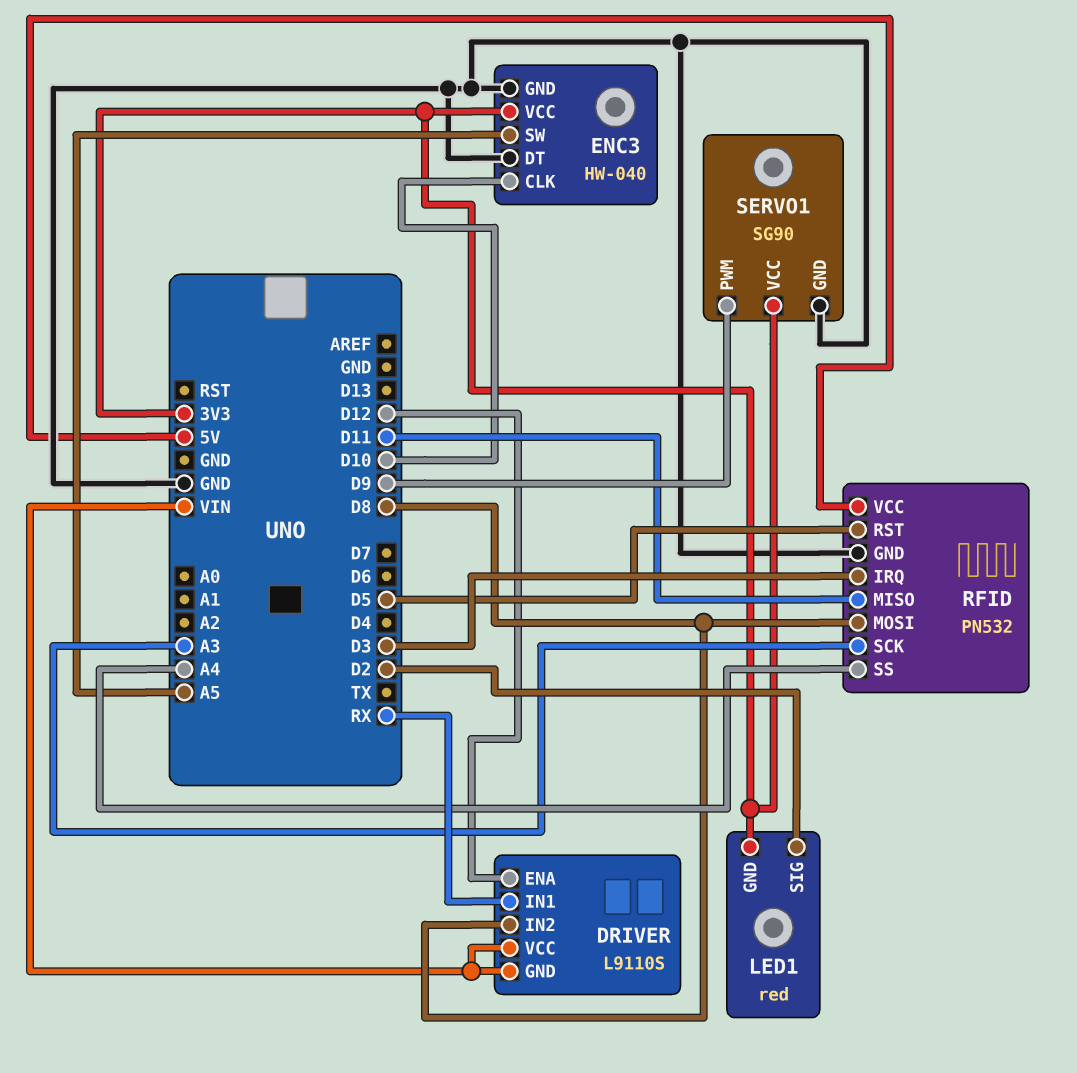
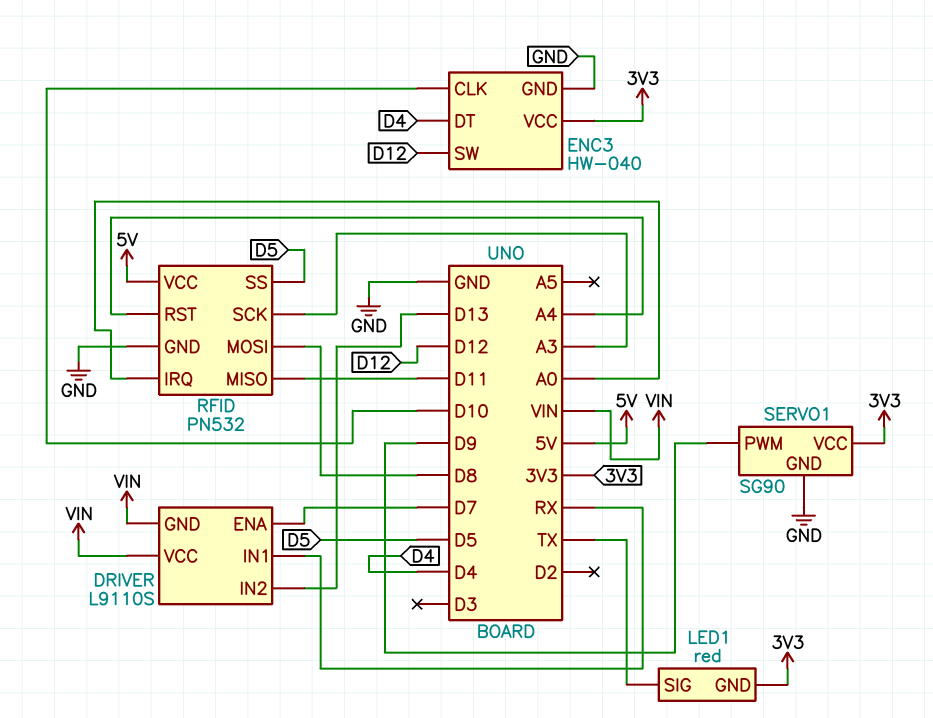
DRIVER pin ENA: D12 -> D7
DRIVER pin IN2: D8 -> D13
ENC3 pin DT: GND -> D4
ENC3 pin SW: A5 -> D12
LED1 pin SIG: D2 -> TX
RFID pin IRQ: D3 -> A0
RFID pin RST: D5 -> A4
RFID pin SS: A4 -> D5

